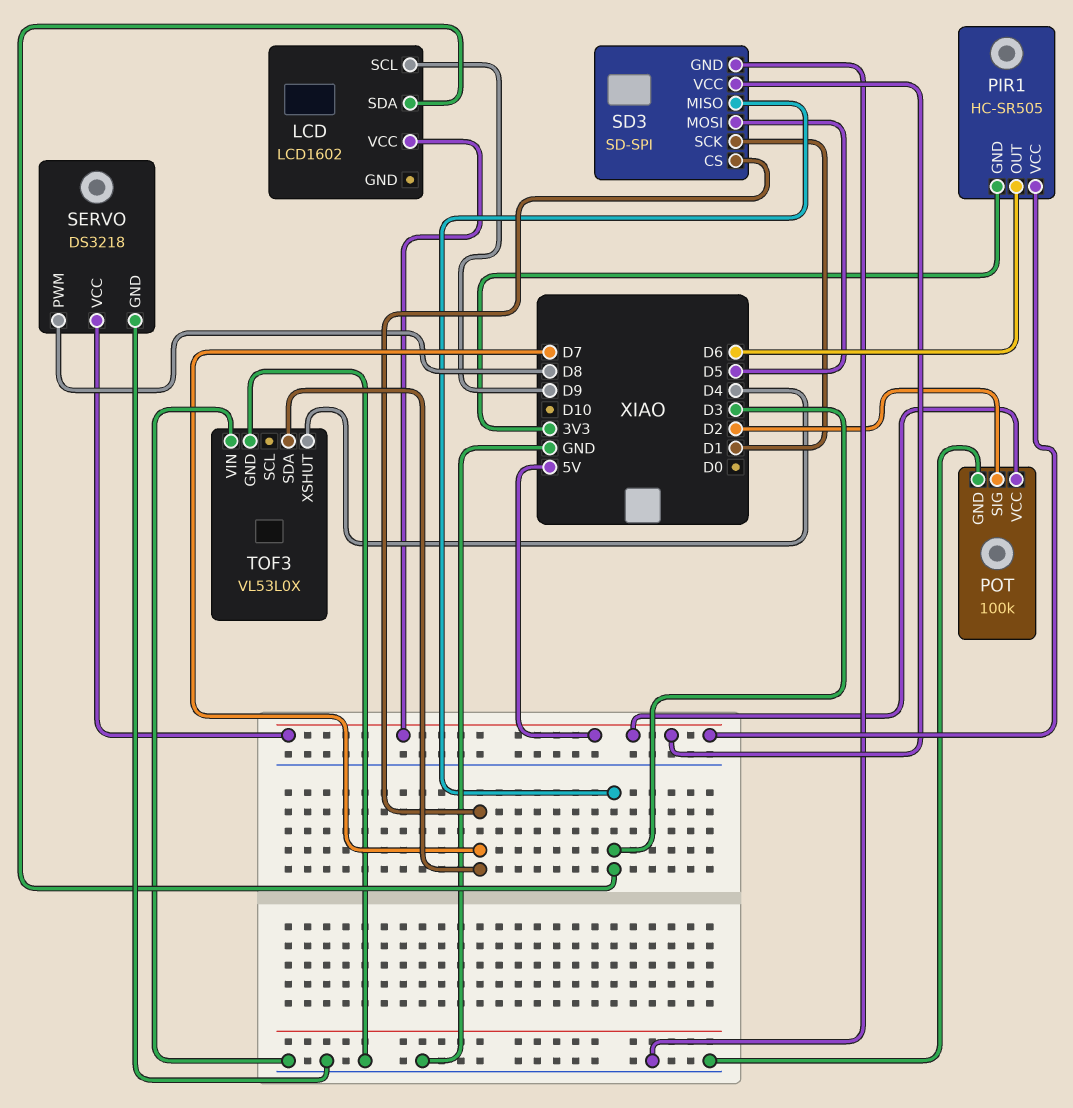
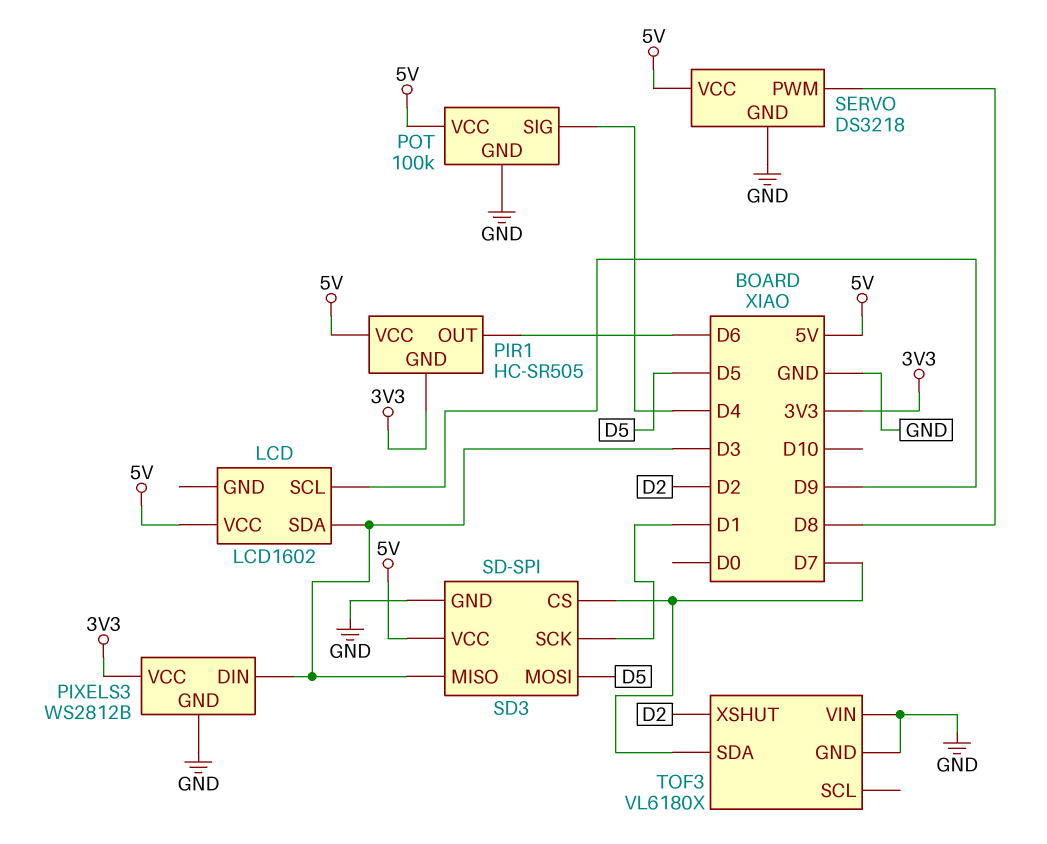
PIXELS3: none -> WS2812B
PIXELS3 pin DIN: none -> D3
PIXELS3 pin GND: none -> GND
PIXELS3 pin VCC: none -> 3V3
POT pin SIG: D2 -> D4
TOF3: VL53L0X -> VL6180X
TOF3 pin XSHUT: D4 -> D2

